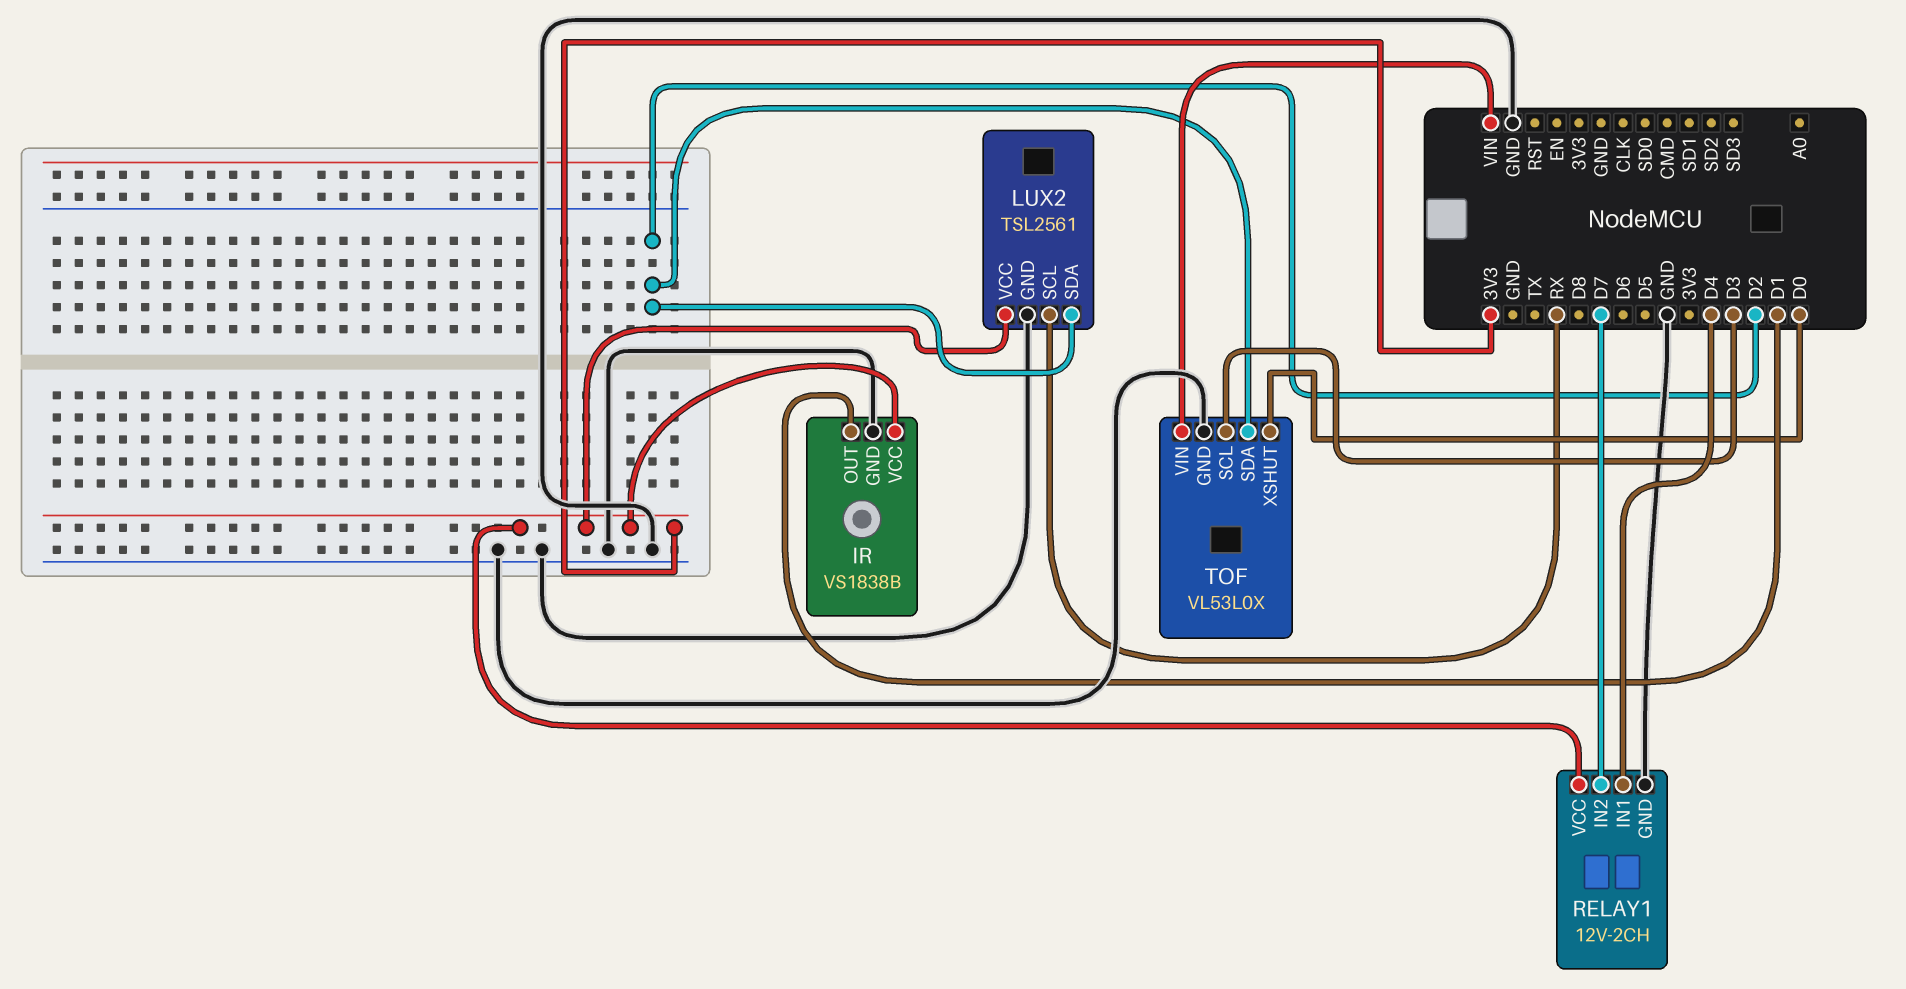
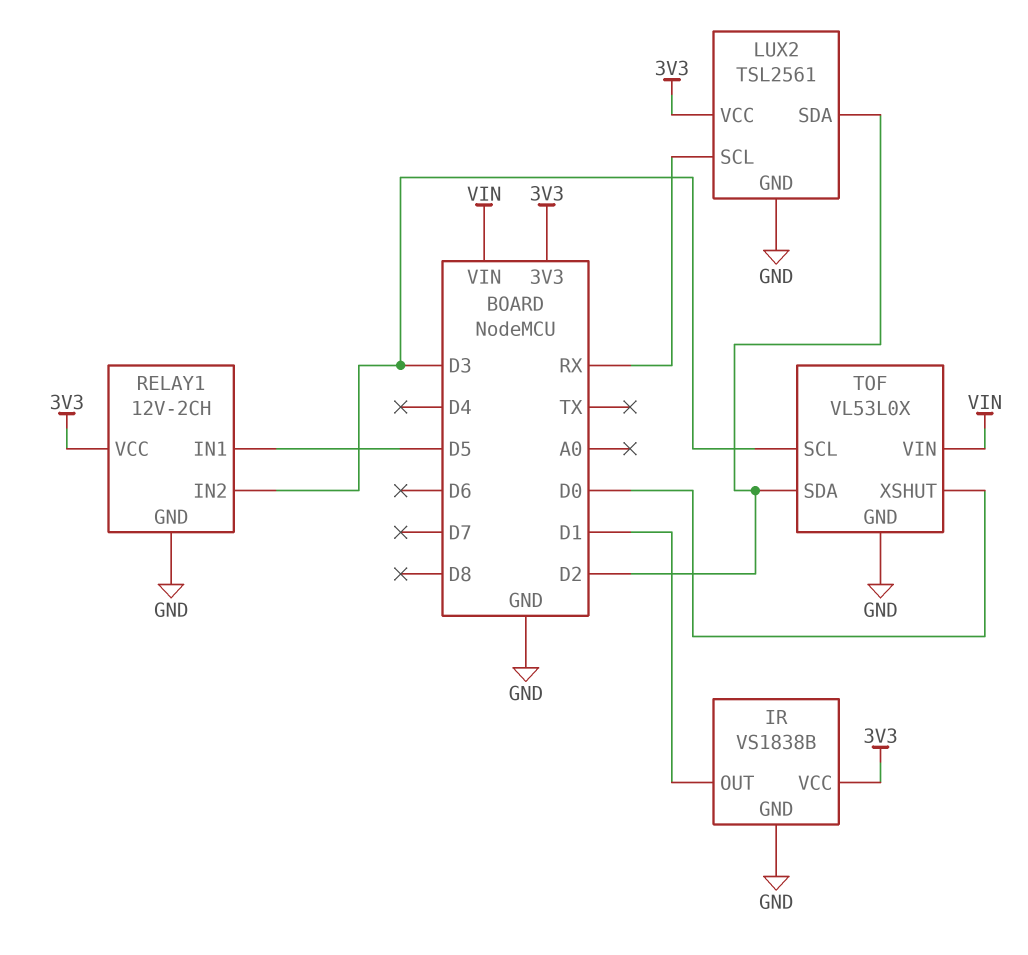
RELAY1 pin IN1: D4 -> D5
RELAY1 pin IN2: D7 -> D3

